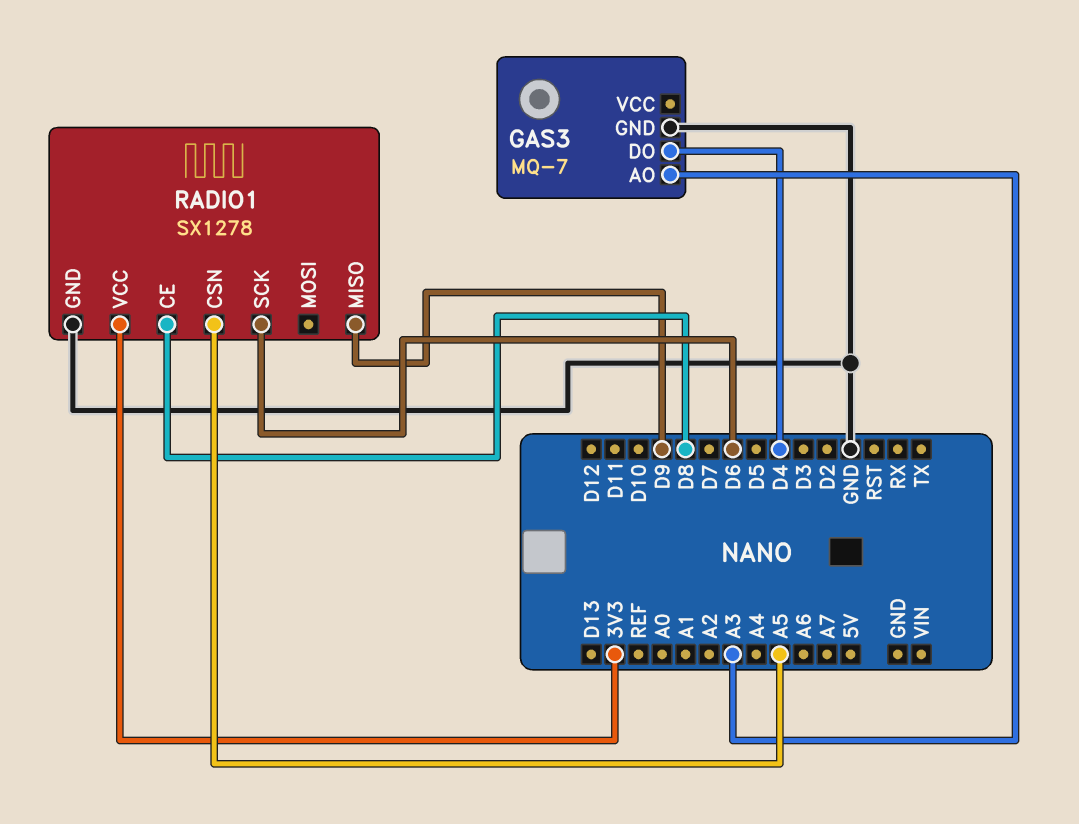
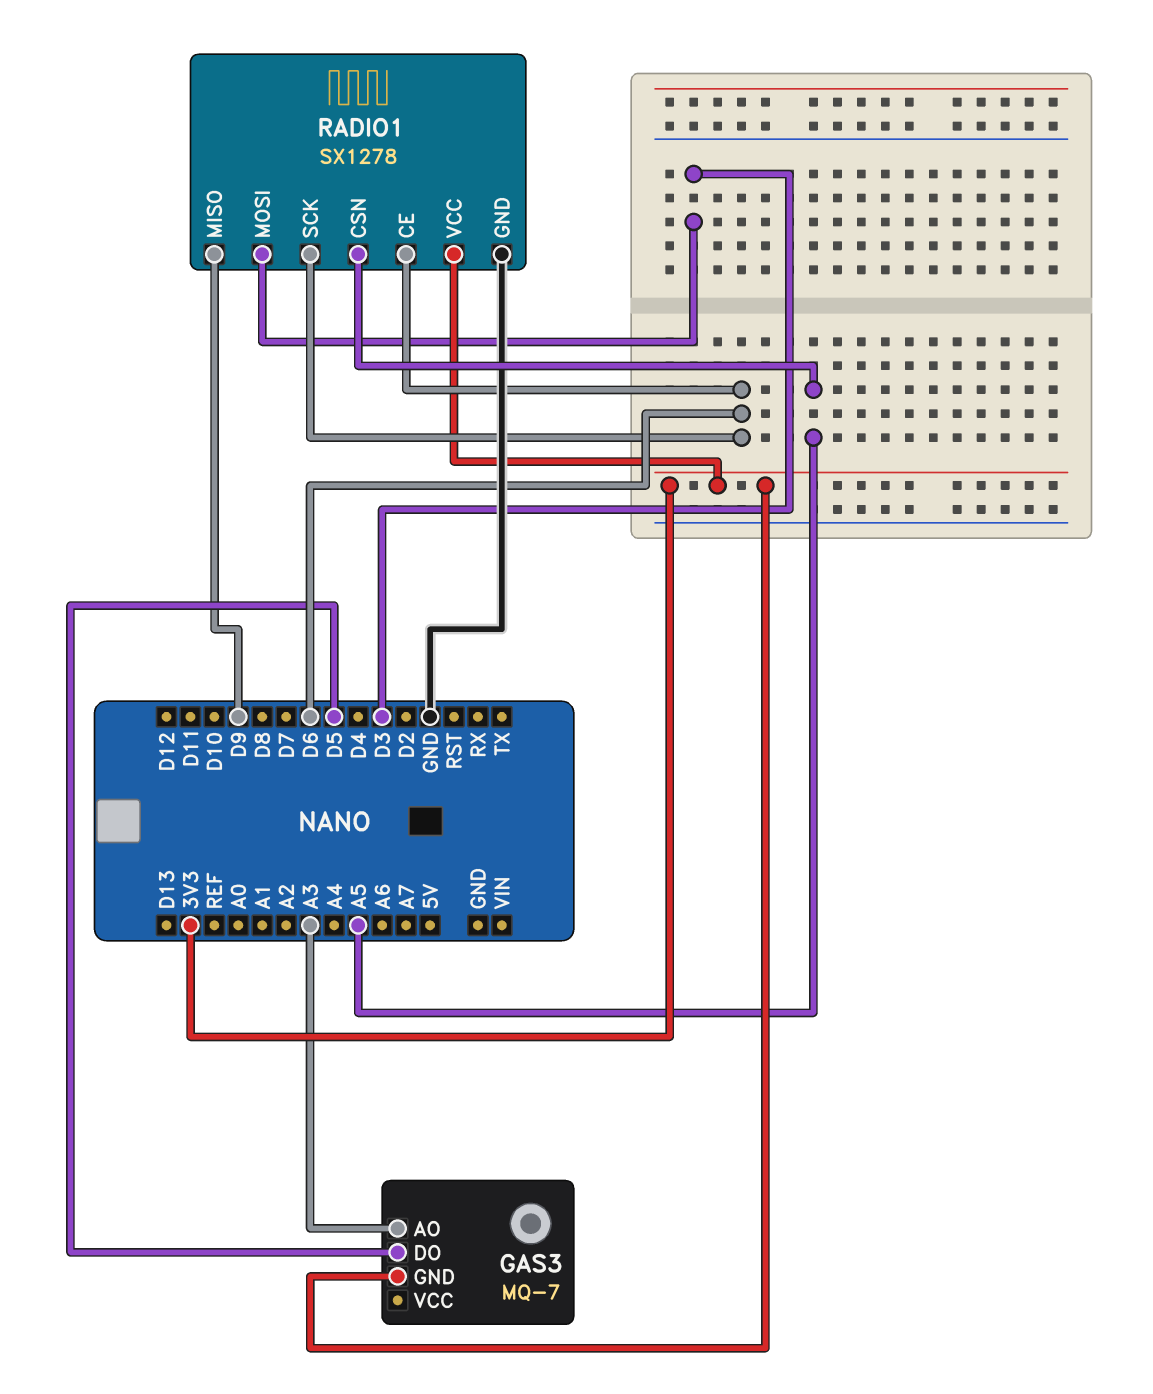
GAS3 pin DO: D4 -> D5
GAS3 pin GND: GND -> 3V3
RADIO1 pin CE: D8 -> D6
RADIO1 pin MOSI: none -> D3

